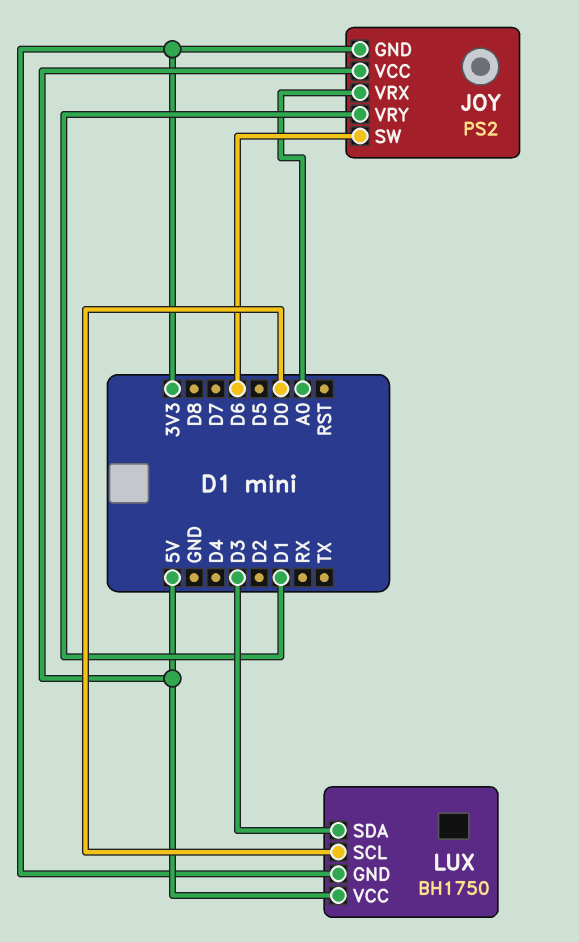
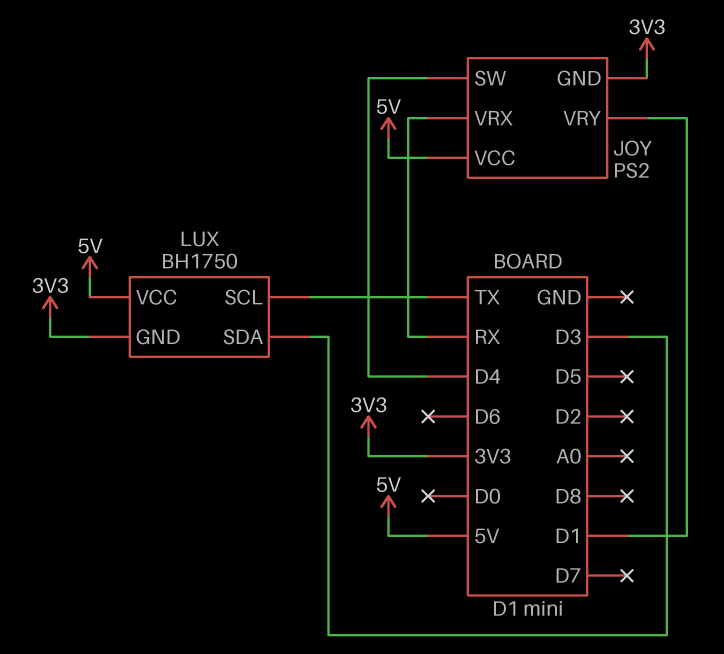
JOY pin SW: D6 -> D4
JOY pin VRX: A0 -> RX
LUX pin SCL: D0 -> TX

